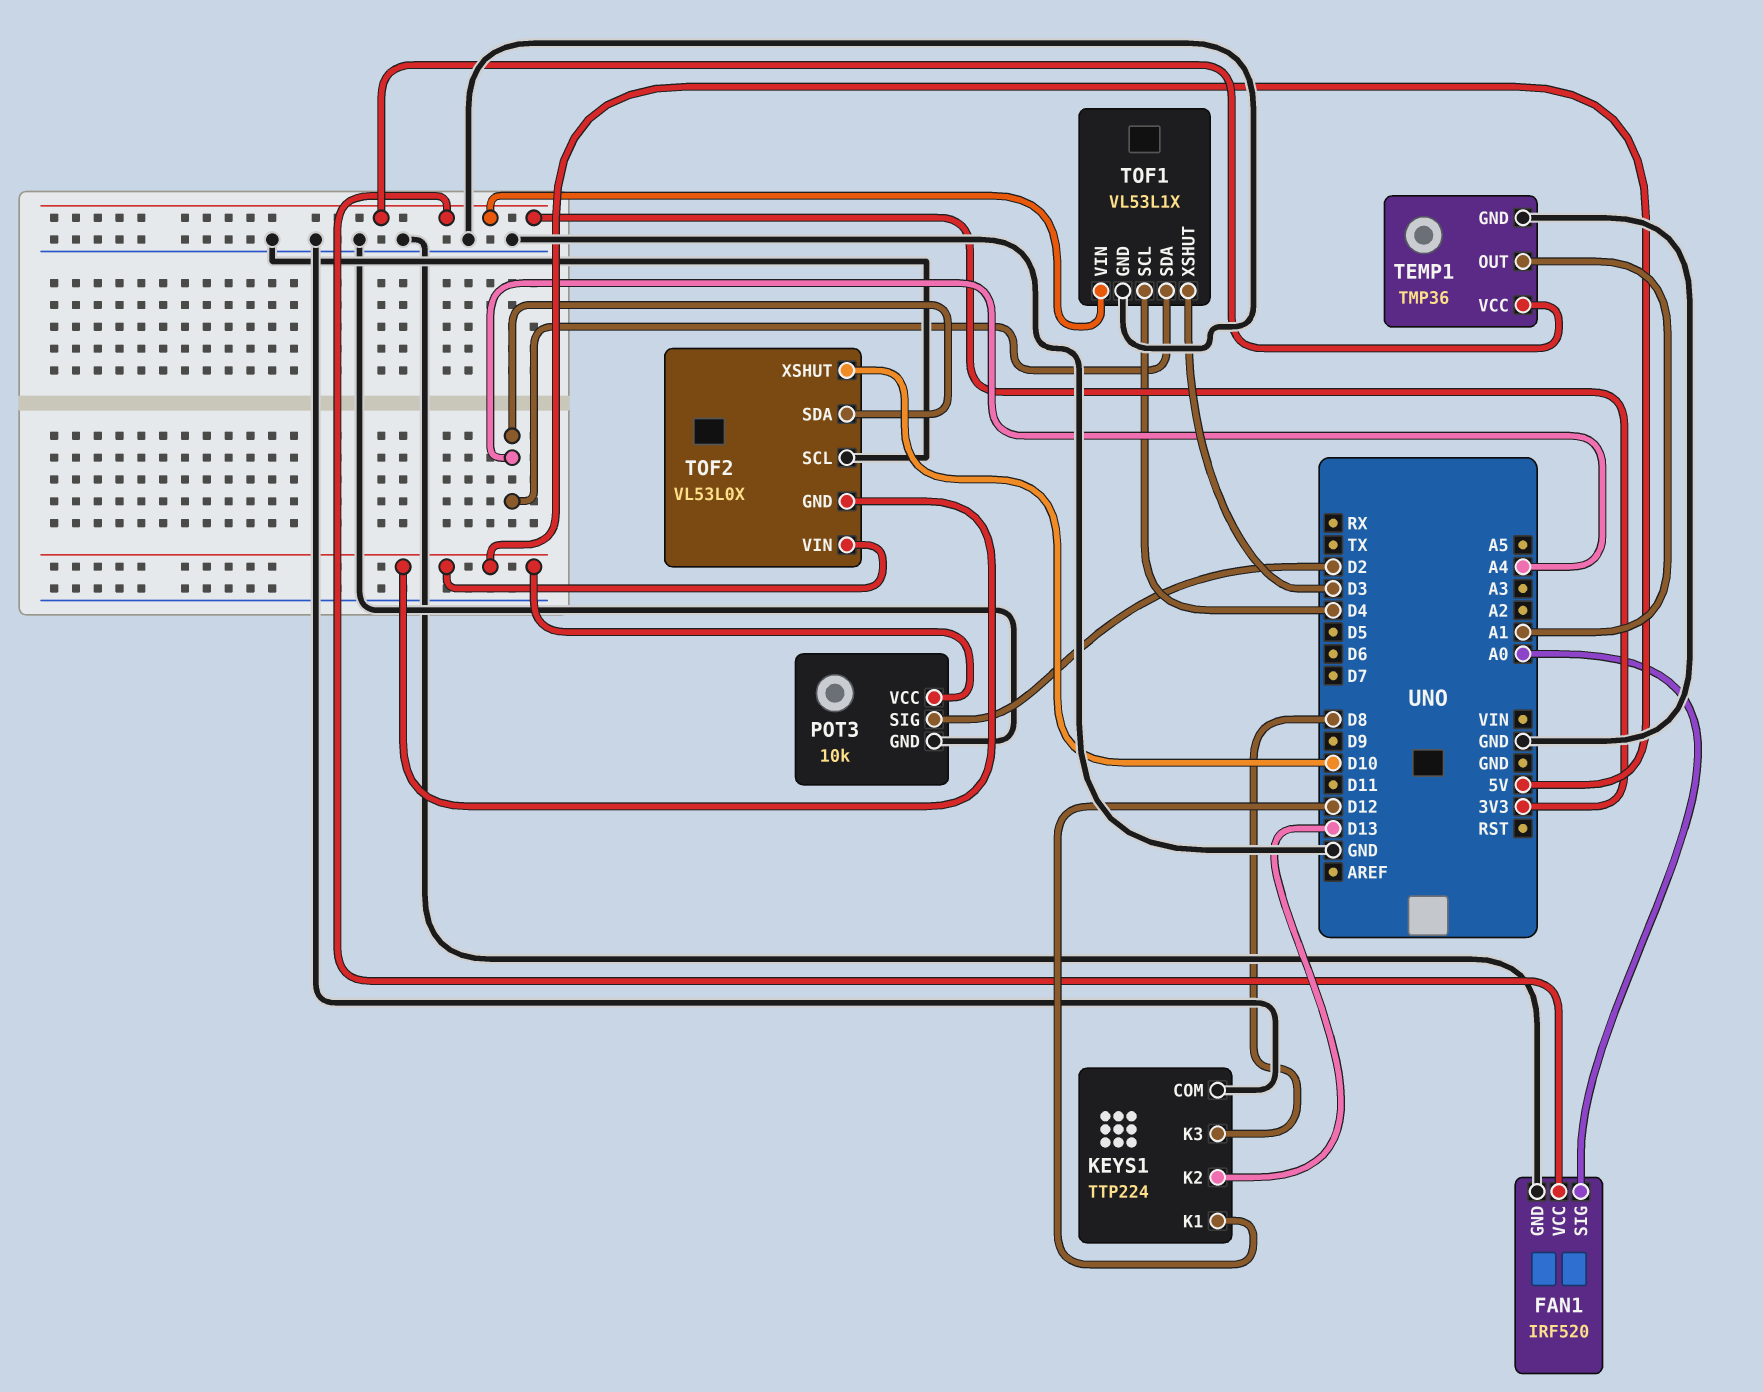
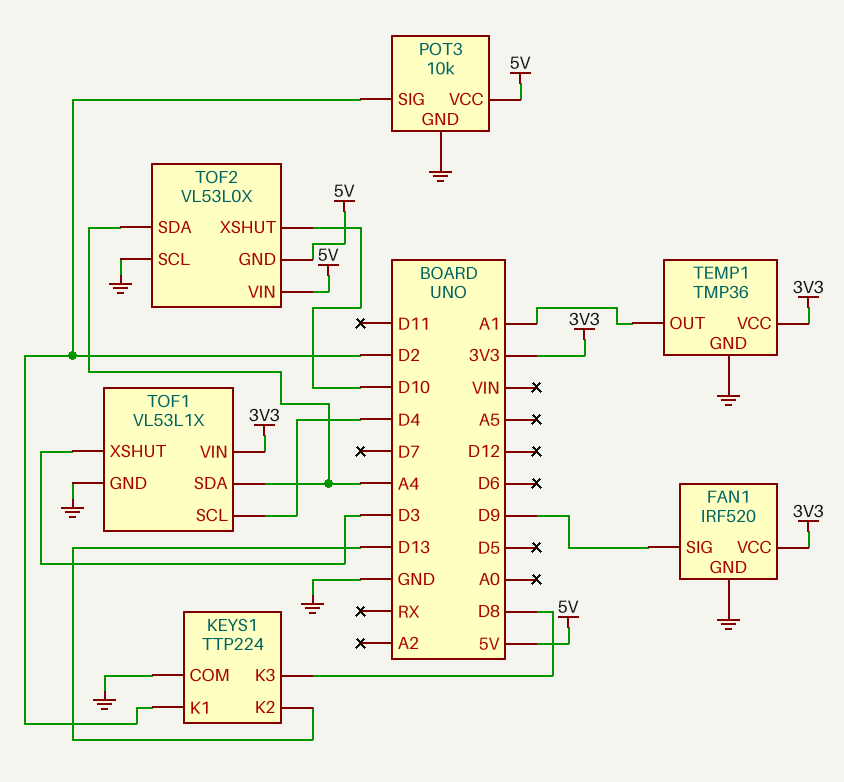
FAN1 pin SIG: A0 -> D9
KEYS1 pin K1: D12 -> D2

